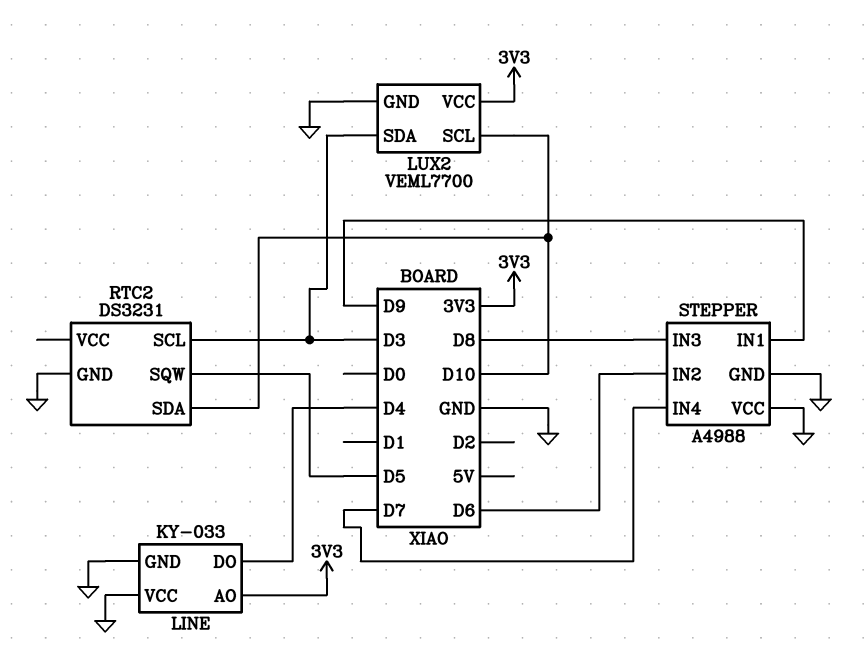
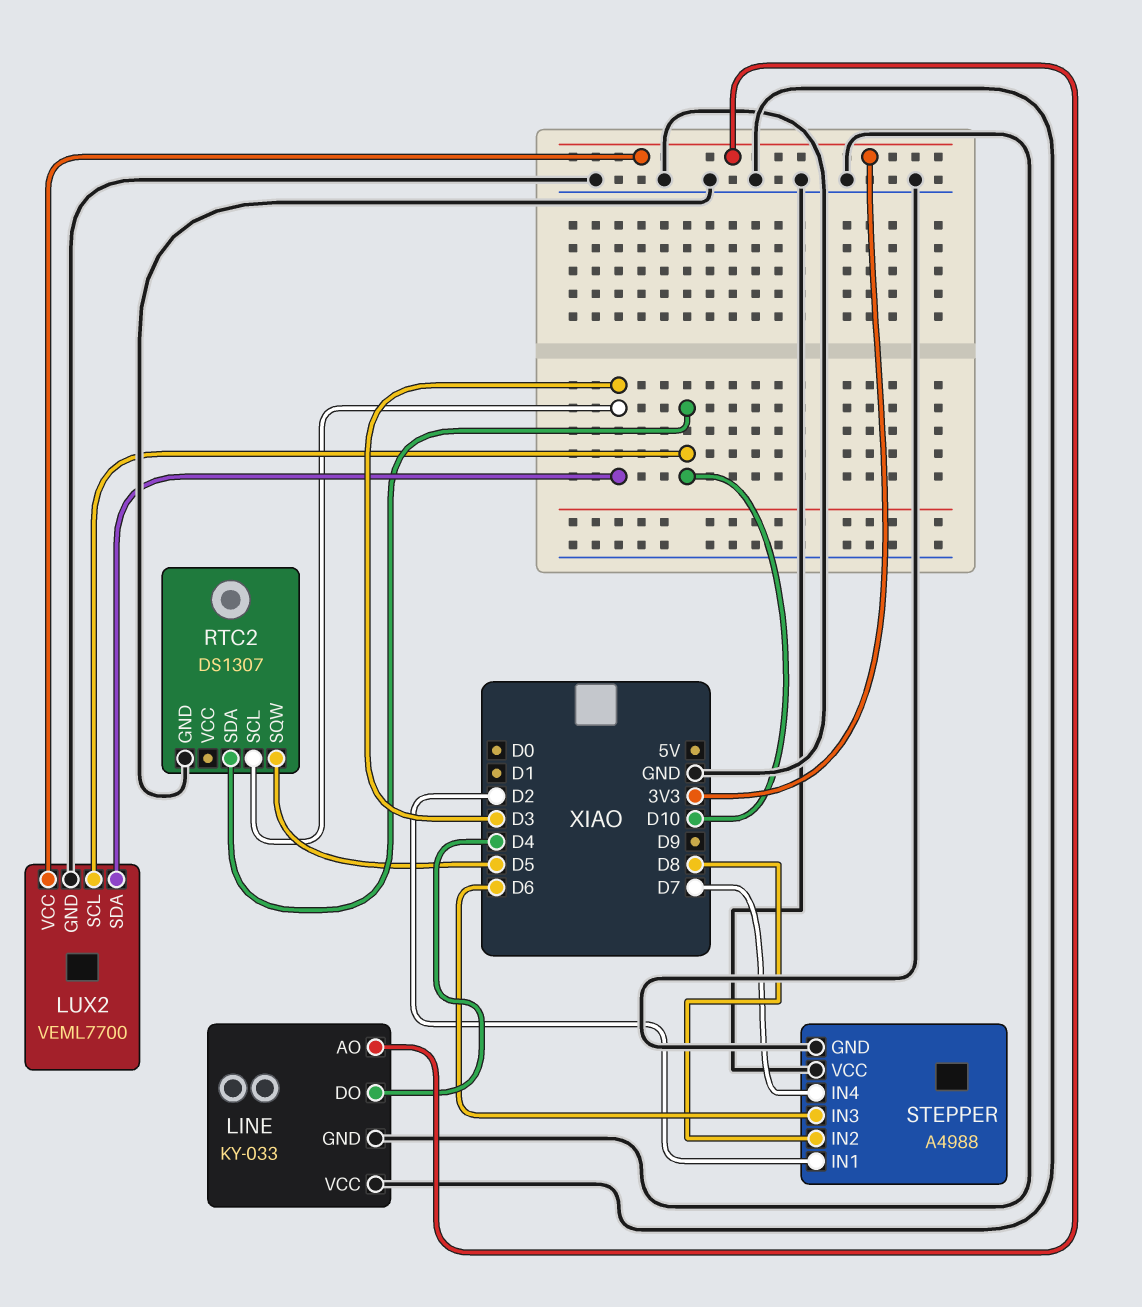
RTC2: DS3231 -> DS1307
STEPPER pin IN1: D9 -> D2
STEPPER pin IN2: D6 -> D8
STEPPER pin IN3: D8 -> D6

